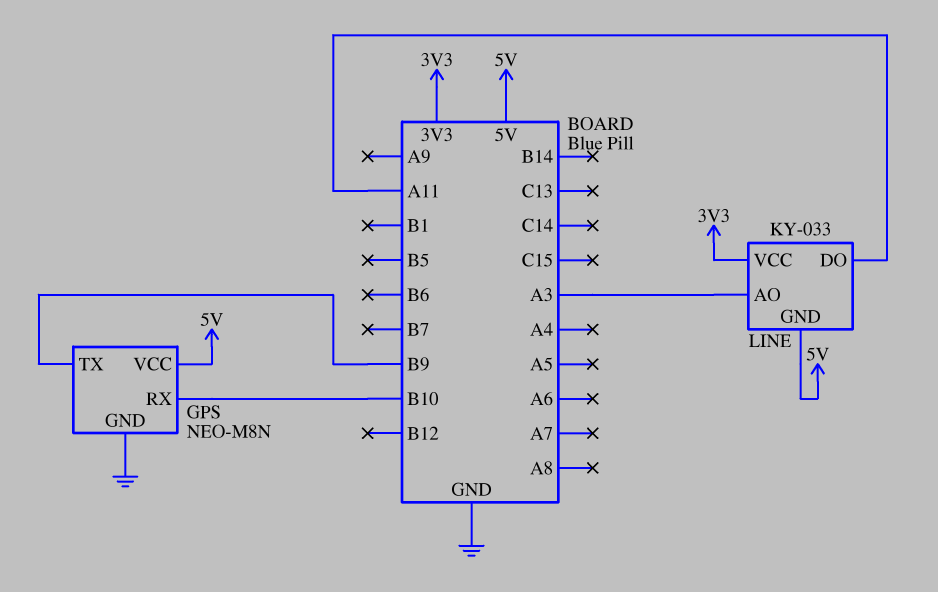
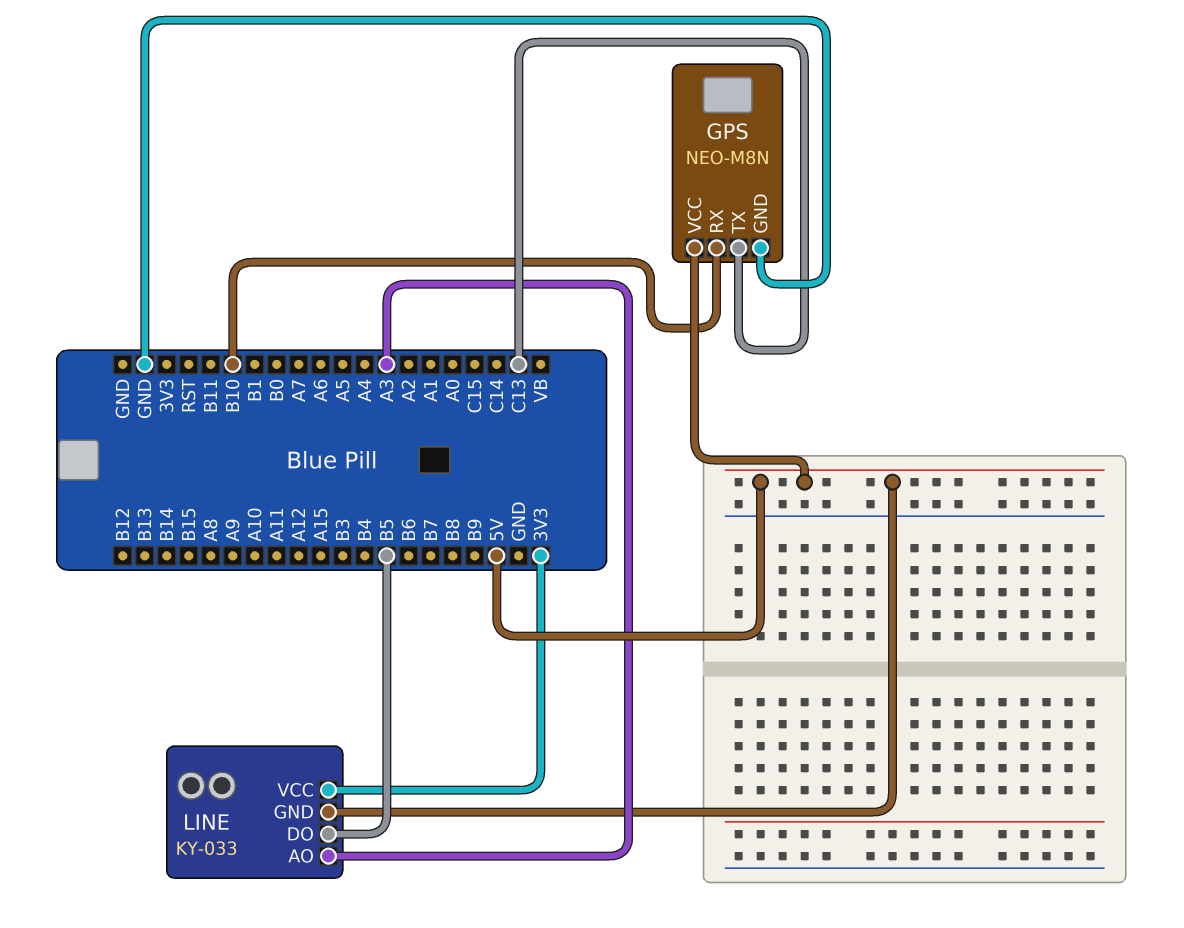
GPS pin TX: B9 -> C13
LINE pin DO: A11 -> B5

